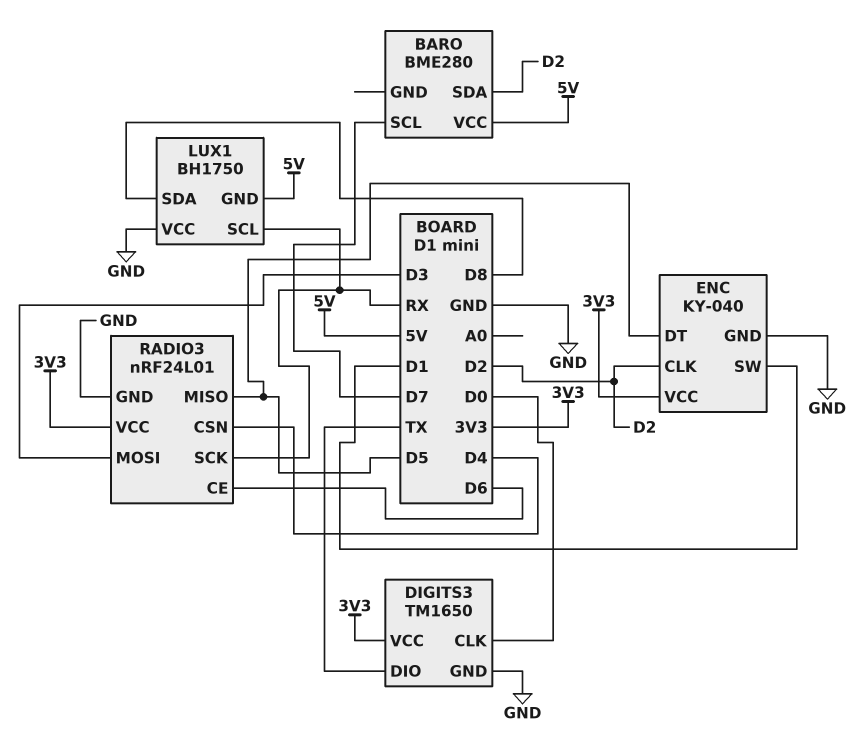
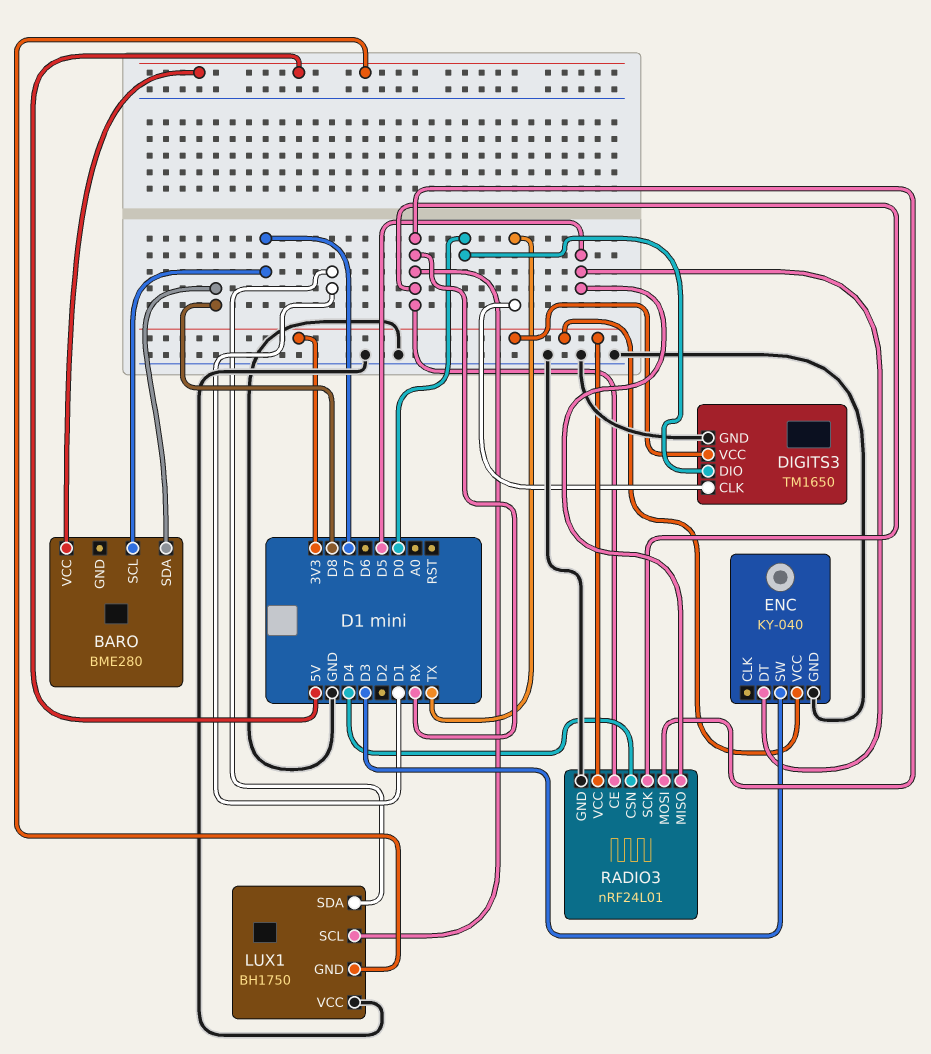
BARO pin SDA: D2 -> D8
DIGITS3 pin CLK: D0 -> TX
DIGITS3 pin DIO: TX -> D0
ENC pin CLK: D2 -> none
ENC pin SW: D1 -> D3
LUX1 pin SDA: D8 -> D1
RADIO3 pin CE: D6 -> RX
RADIO3 pin MOSI: D3 -> RX

